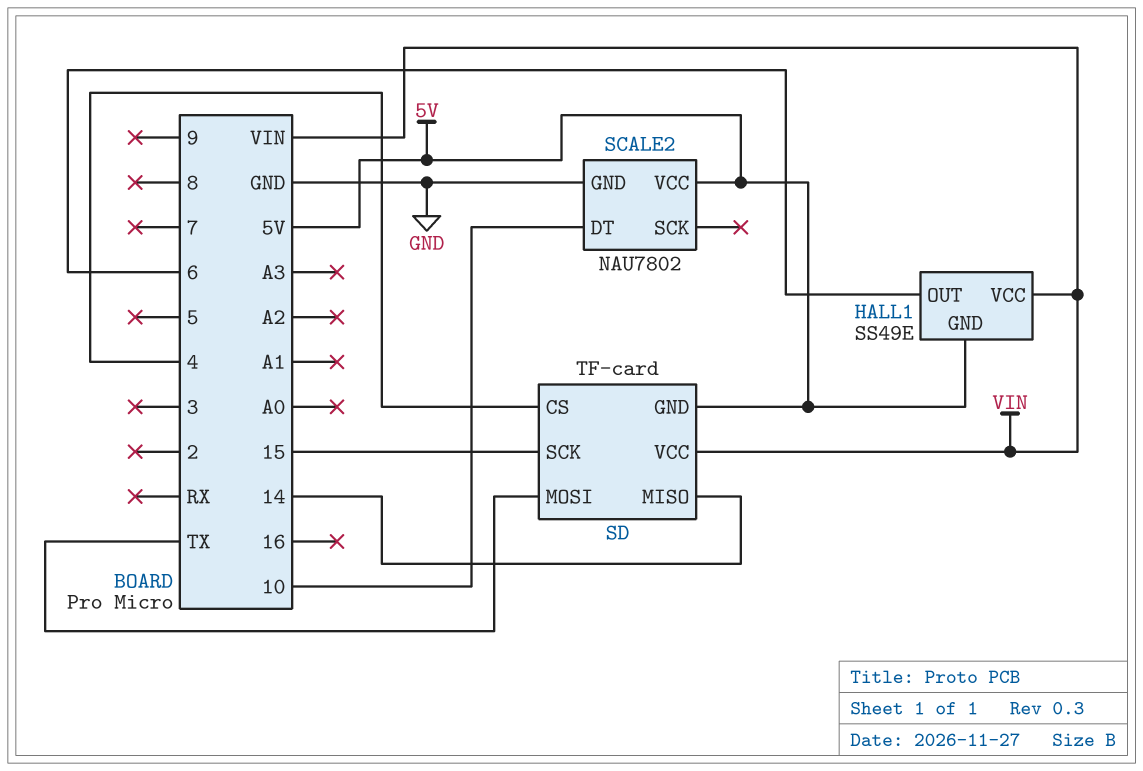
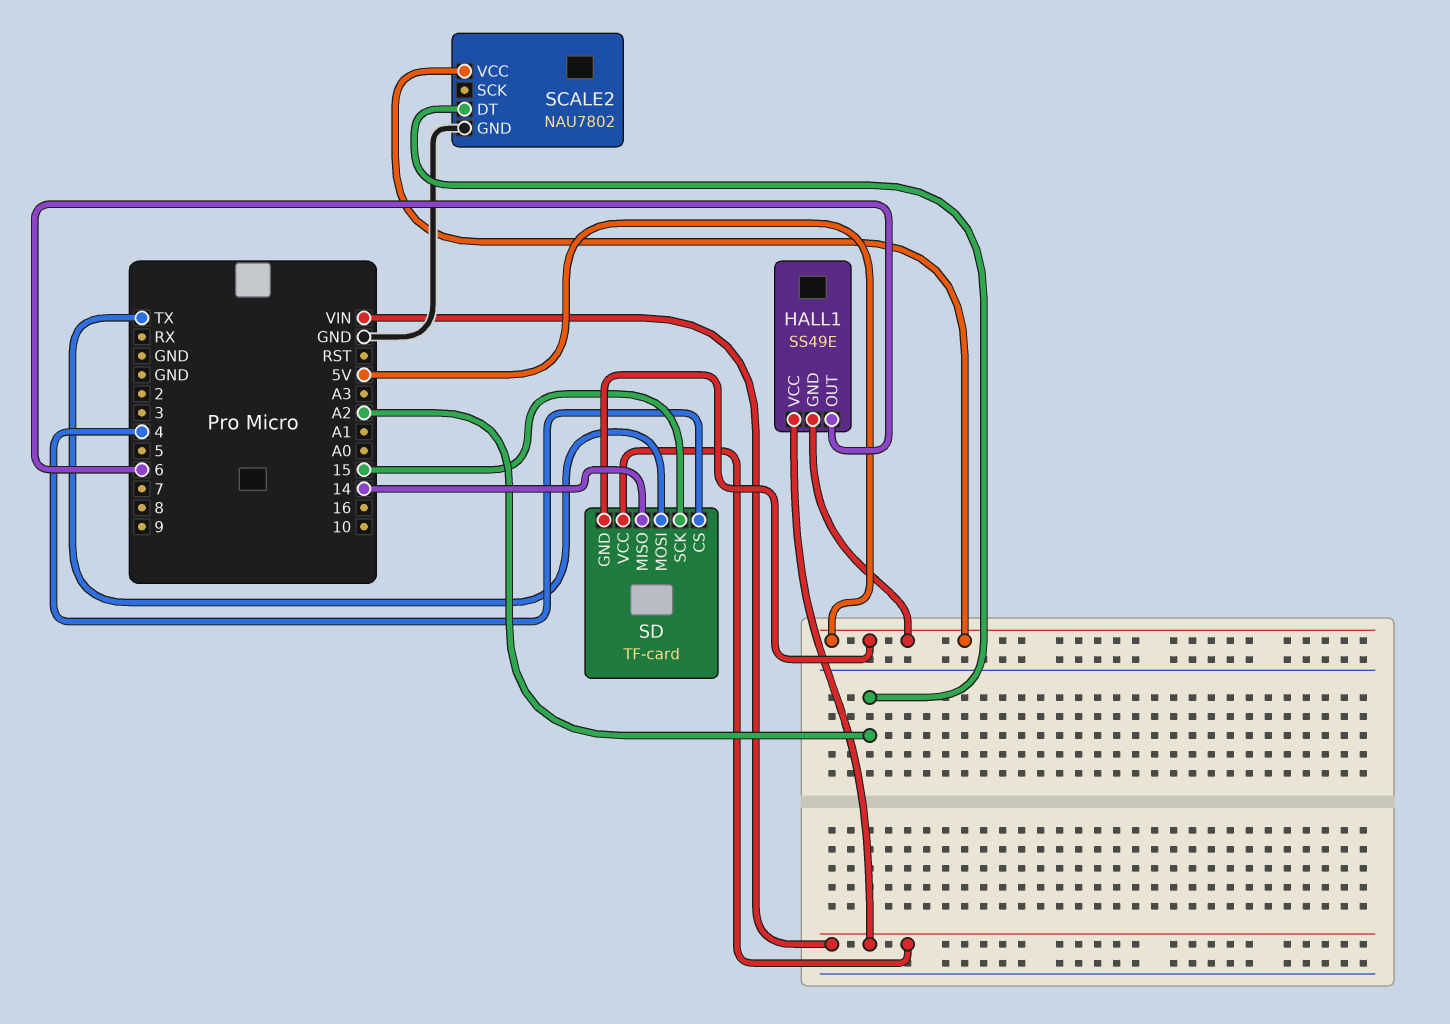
SCALE2 pin DT: 10 -> A2

